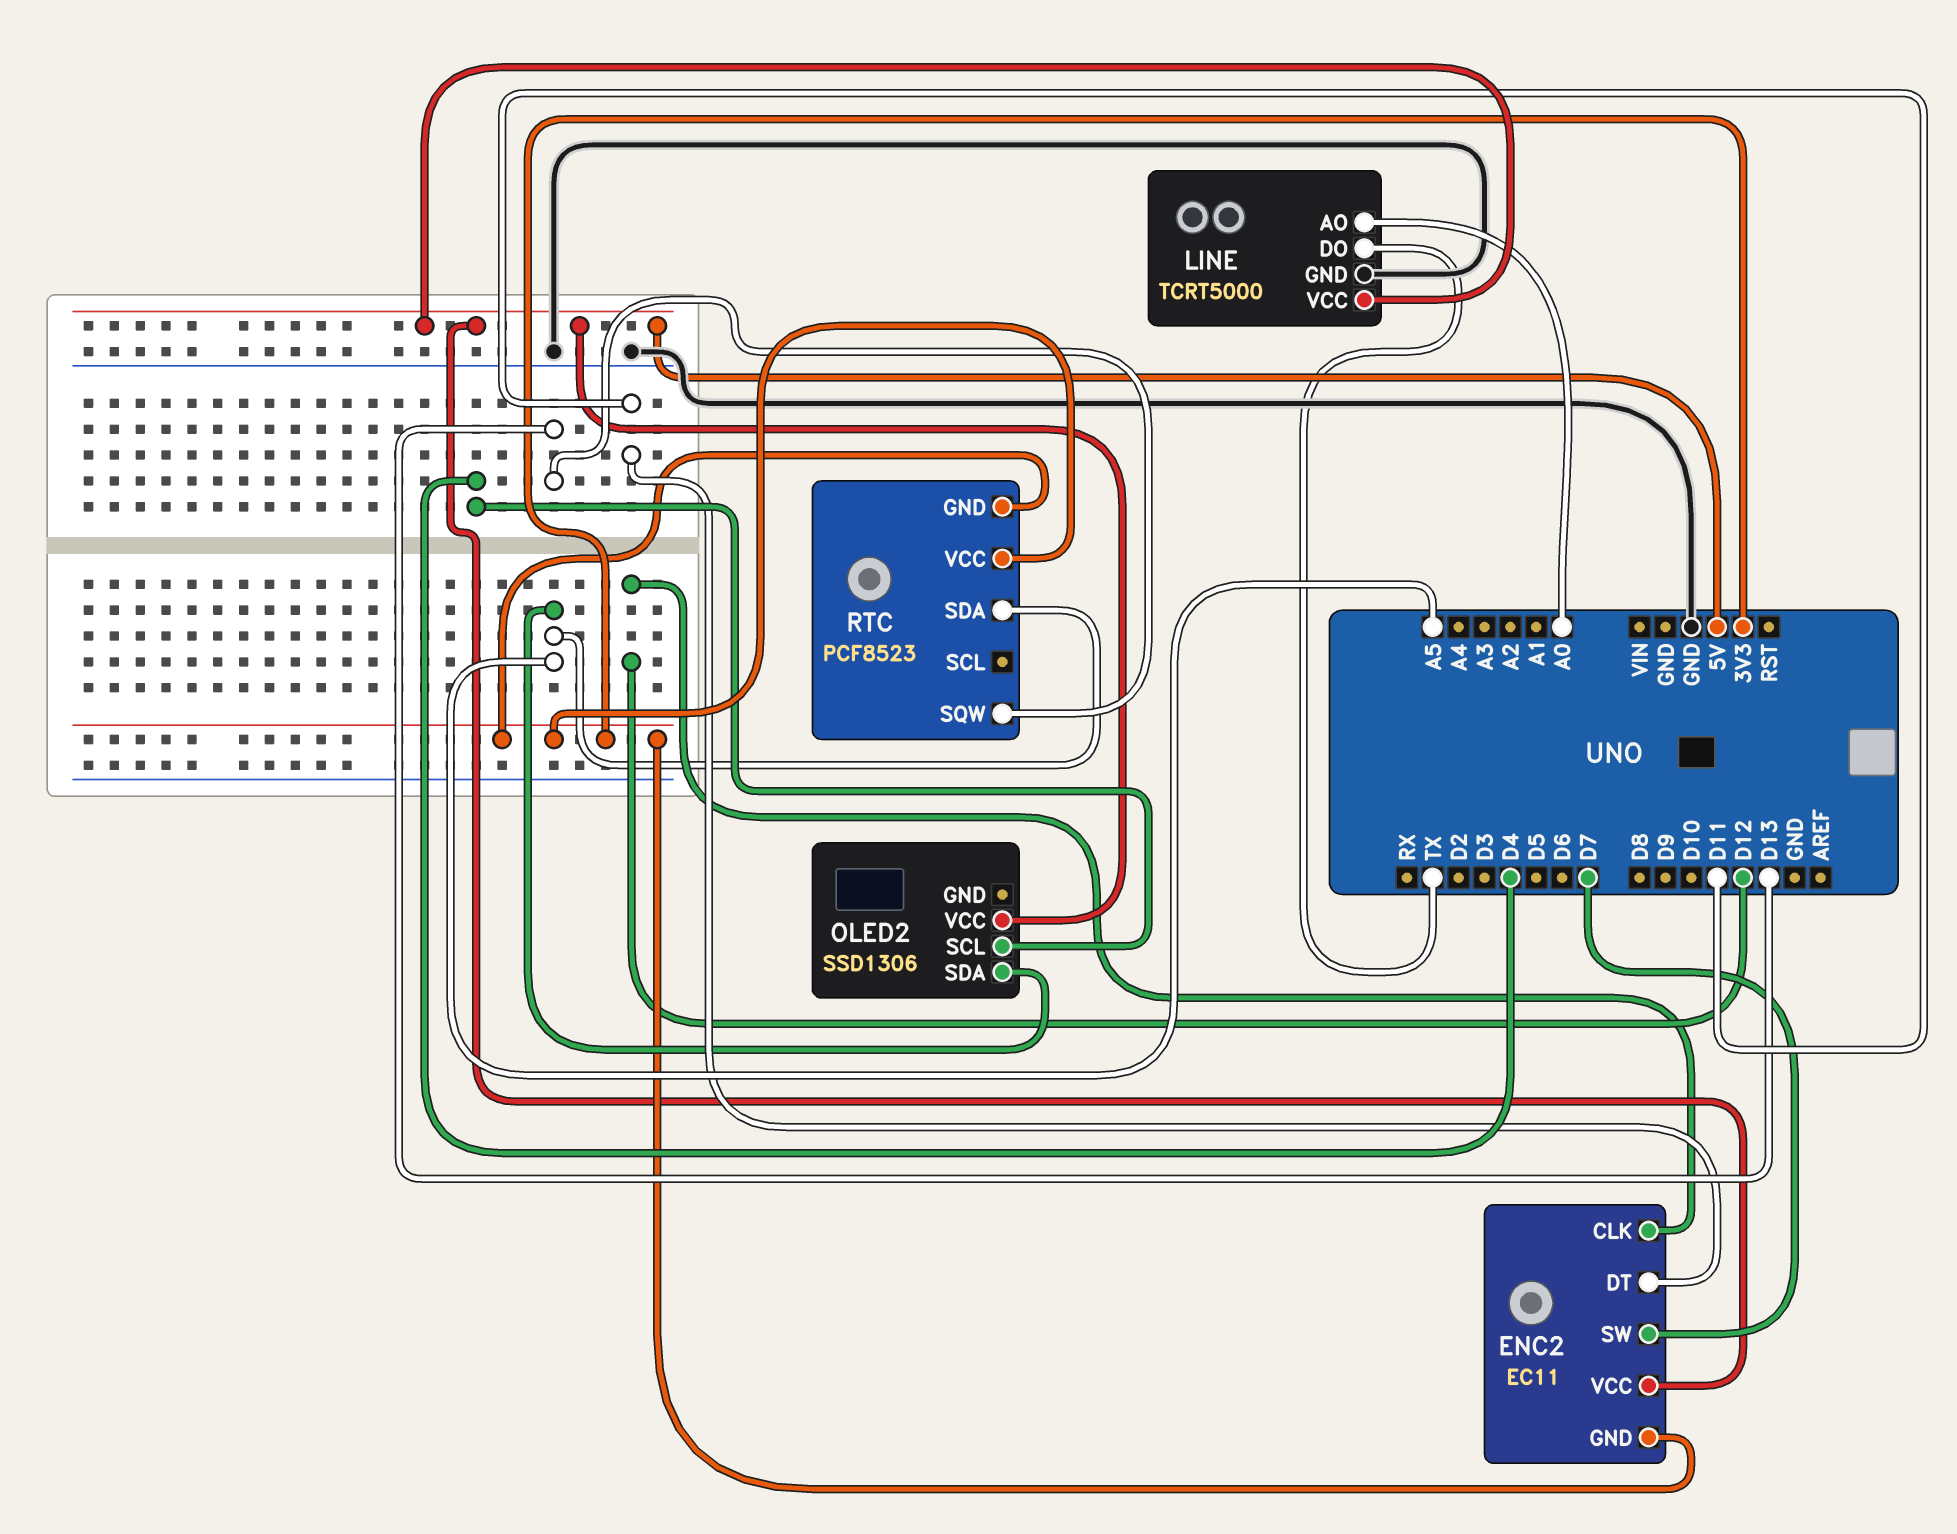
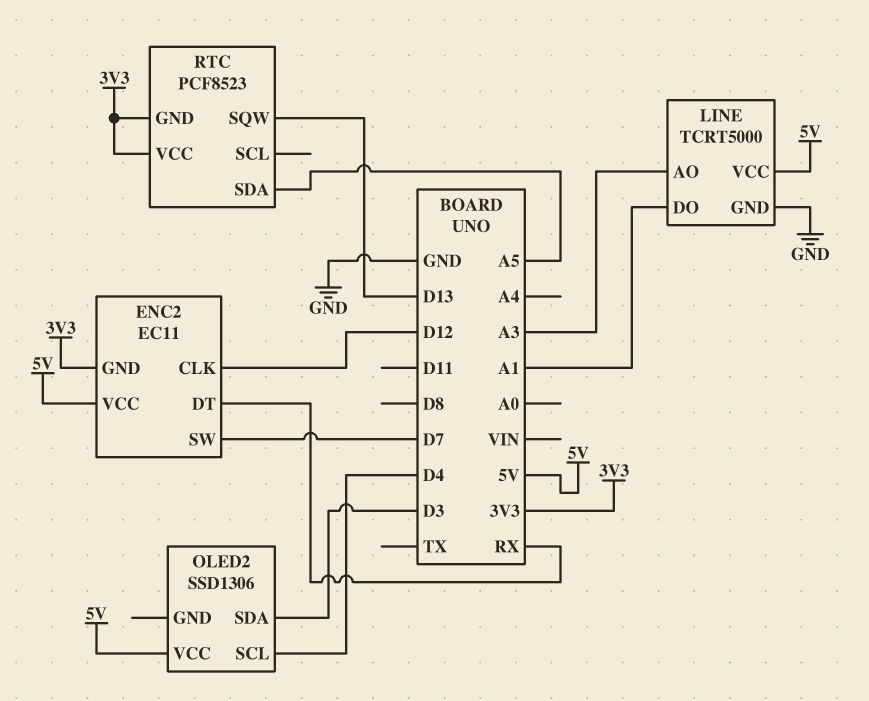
ENC2 pin DT: D11 -> RX
LINE pin AO: A0 -> A3
LINE pin DO: TX -> A1
OLED2 pin SDA: A5 -> D3

